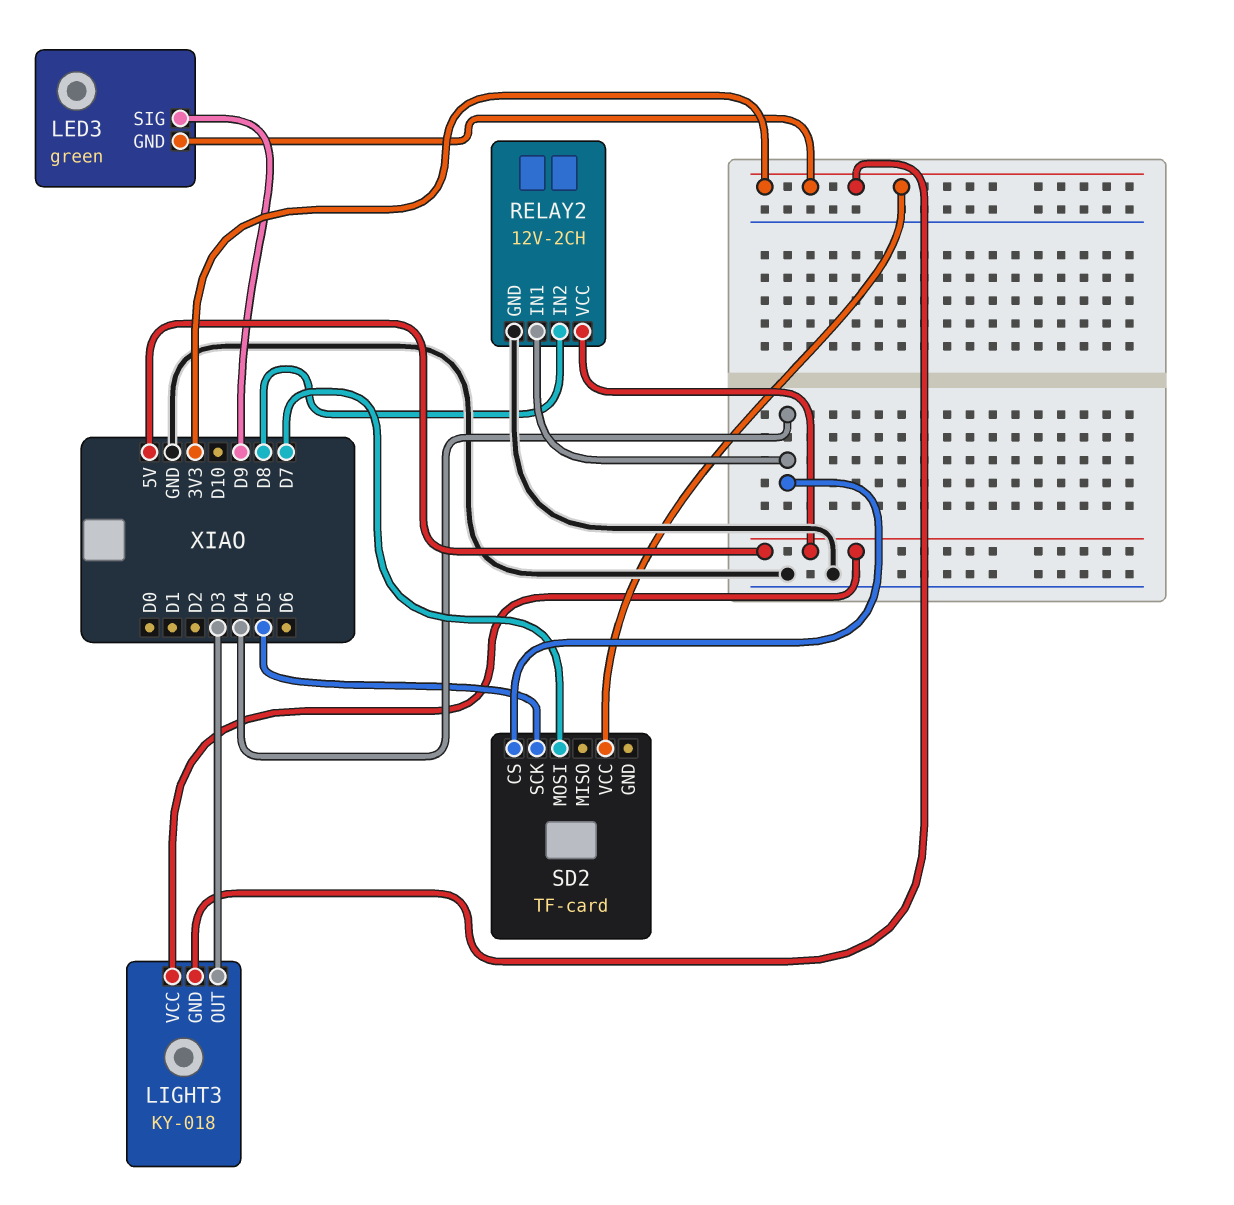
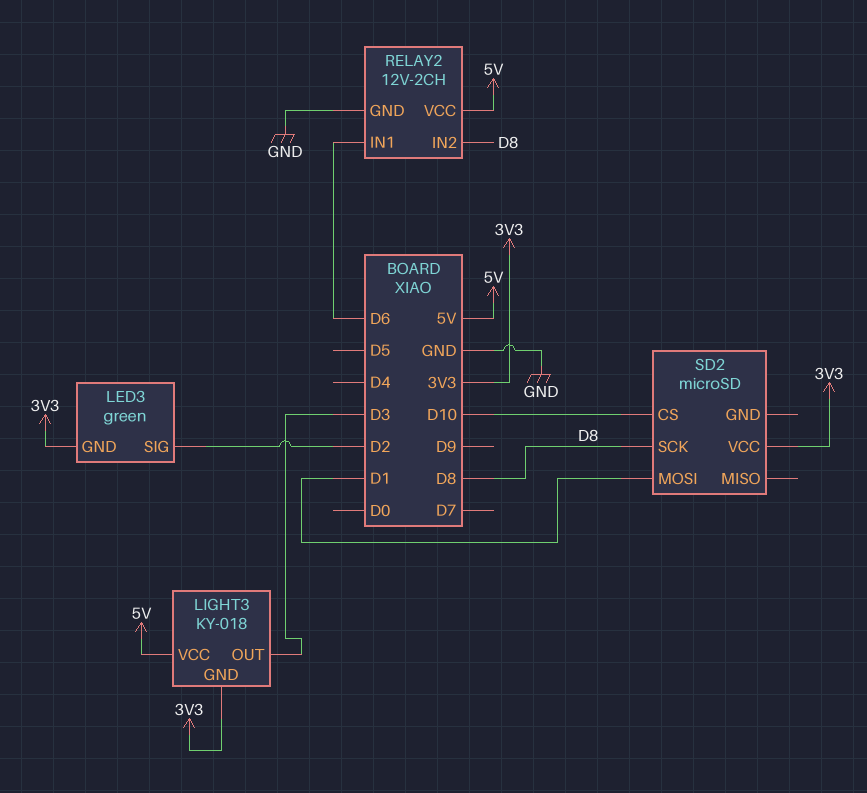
LED3 pin SIG: D9 -> D2
RELAY2 pin IN1: D4 -> D6
SD2: TF-card -> microSD
SD2 pin CS: D4 -> D10
SD2 pin MOSI: D7 -> D1
SD2 pin SCK: D5 -> D8

